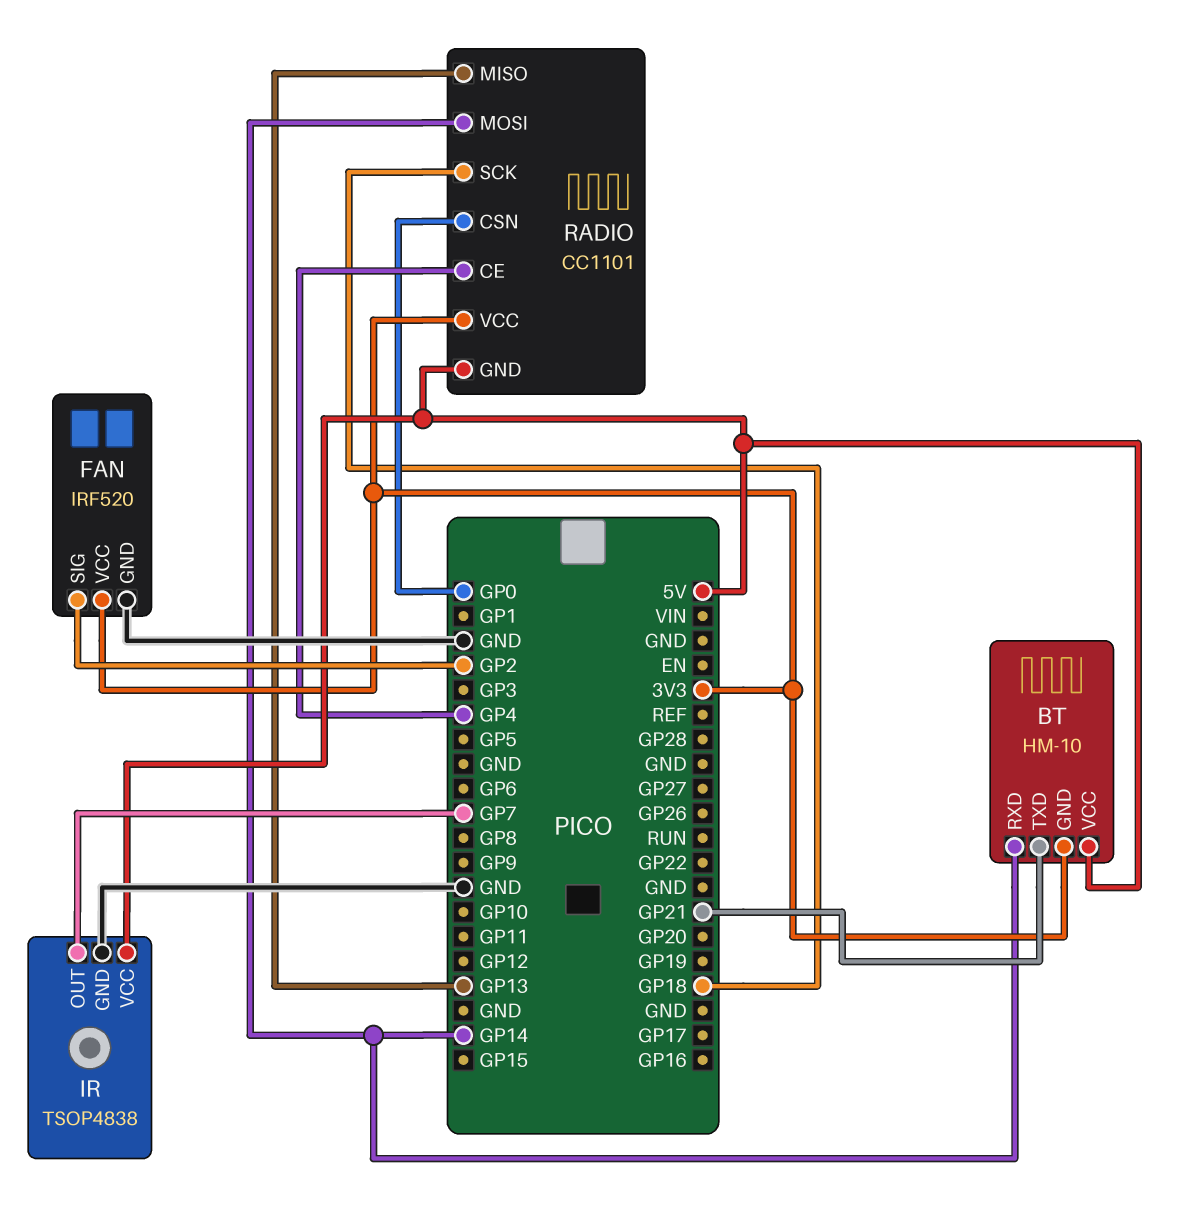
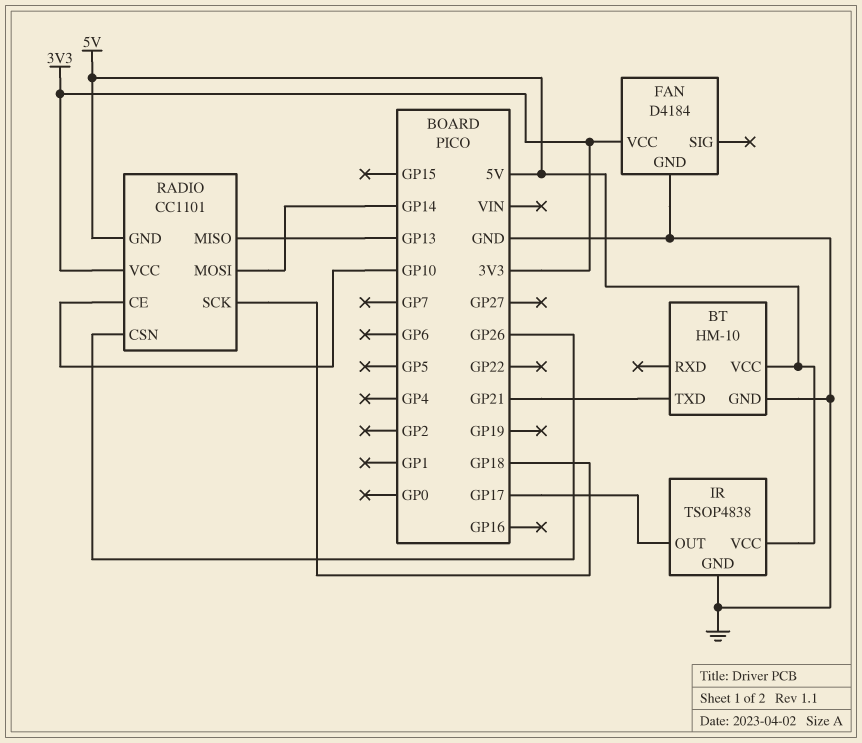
BT pin GND: 3V3 -> GND
BT pin RXD: GP14 -> none
FAN: IRF520 -> D4184
FAN pin SIG: GP2 -> none
IR pin OUT: GP7 -> GP17
RADIO pin CE: GP4 -> GP10
RADIO pin CSN: GP0 -> GP26

